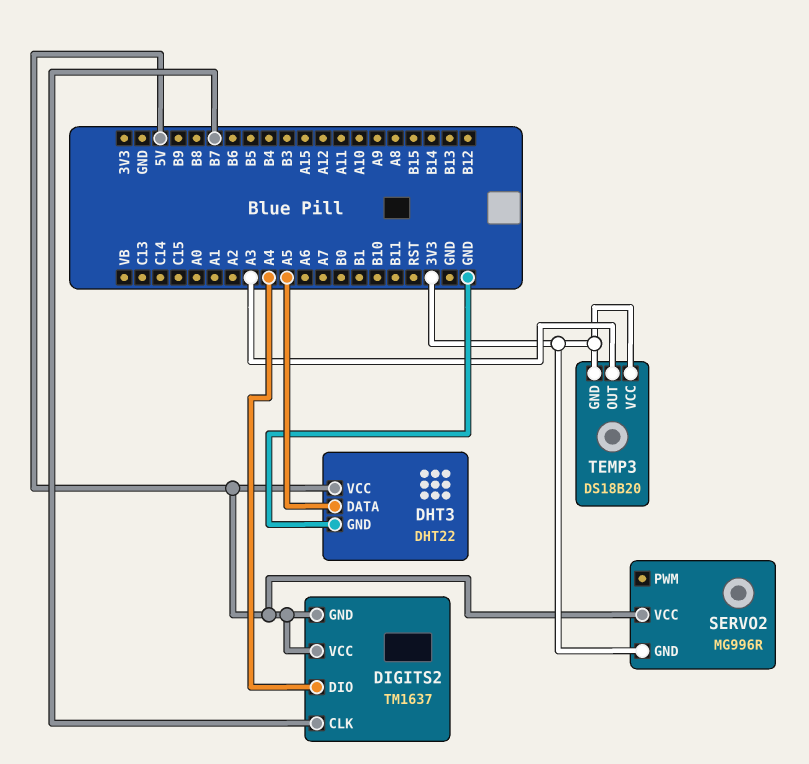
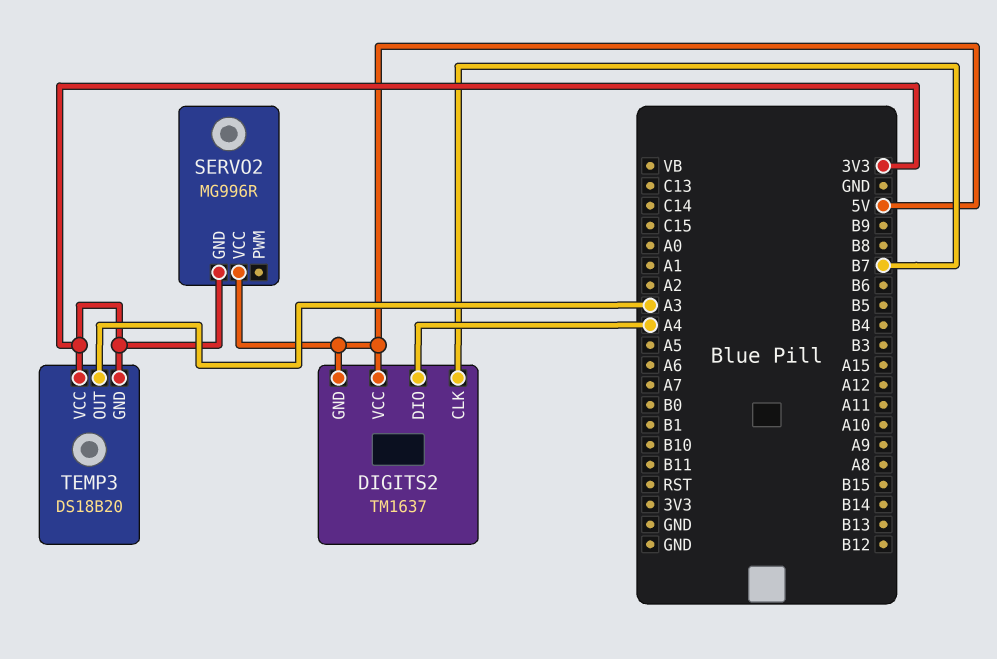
DHT3: DHT22 -> none
DHT3 pin DATA: A5 -> none
DHT3 pin GND: GND -> none
DHT3 pin VCC: 5V -> none

